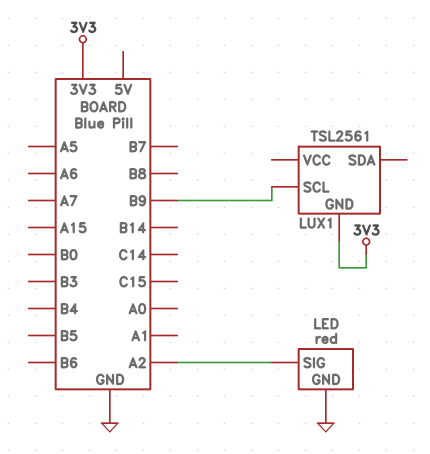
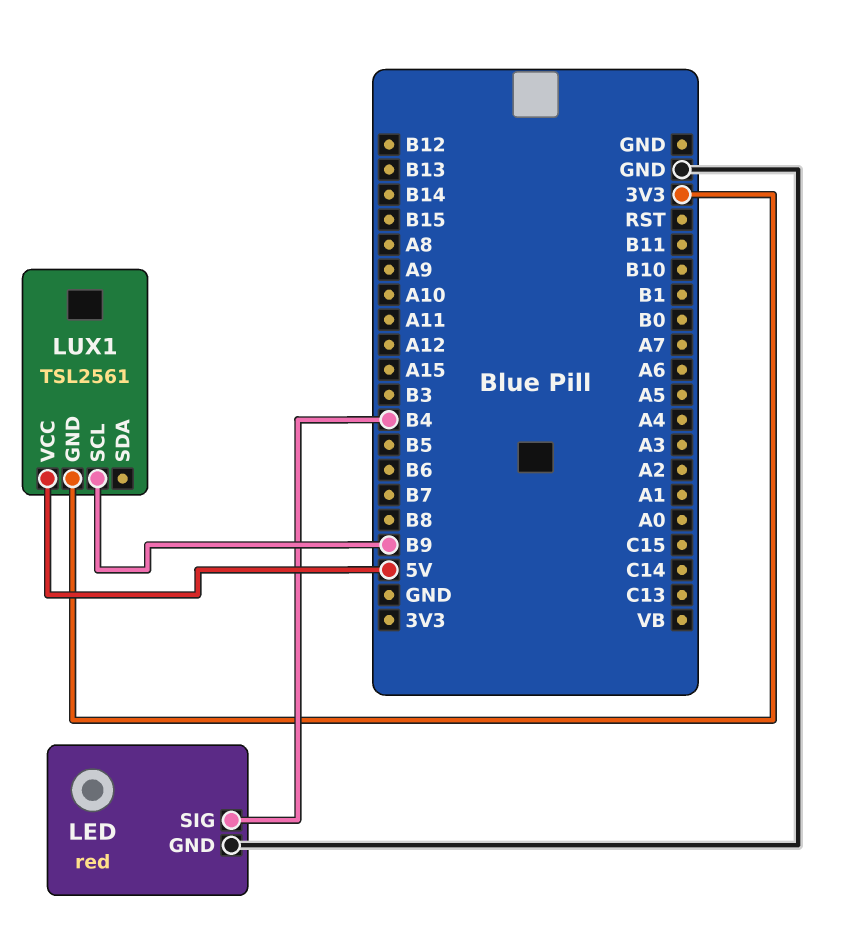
LED pin SIG: A2 -> B4
LUX1 pin VCC: none -> 5V

